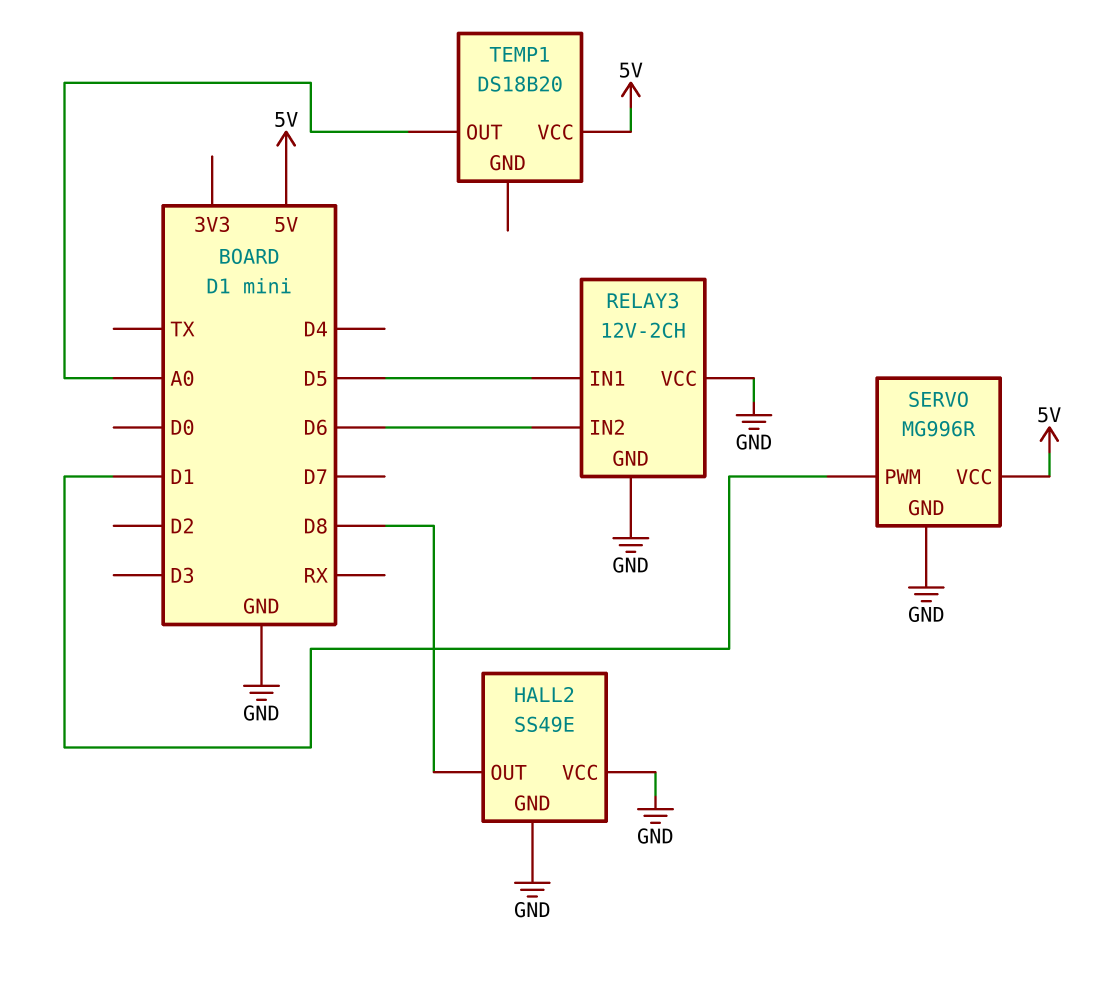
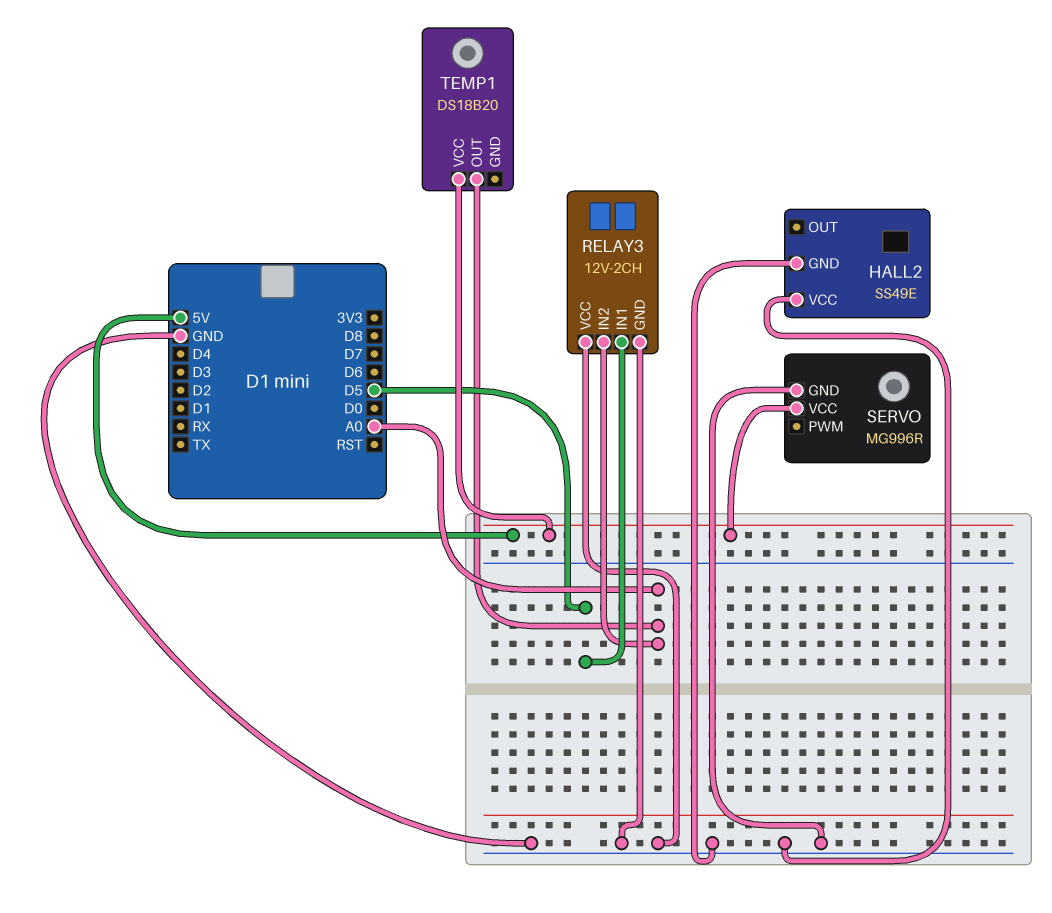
HALL2 pin OUT: D8 -> none
RELAY3 pin IN2: D6 -> A0
SERVO pin PWM: D1 -> none

